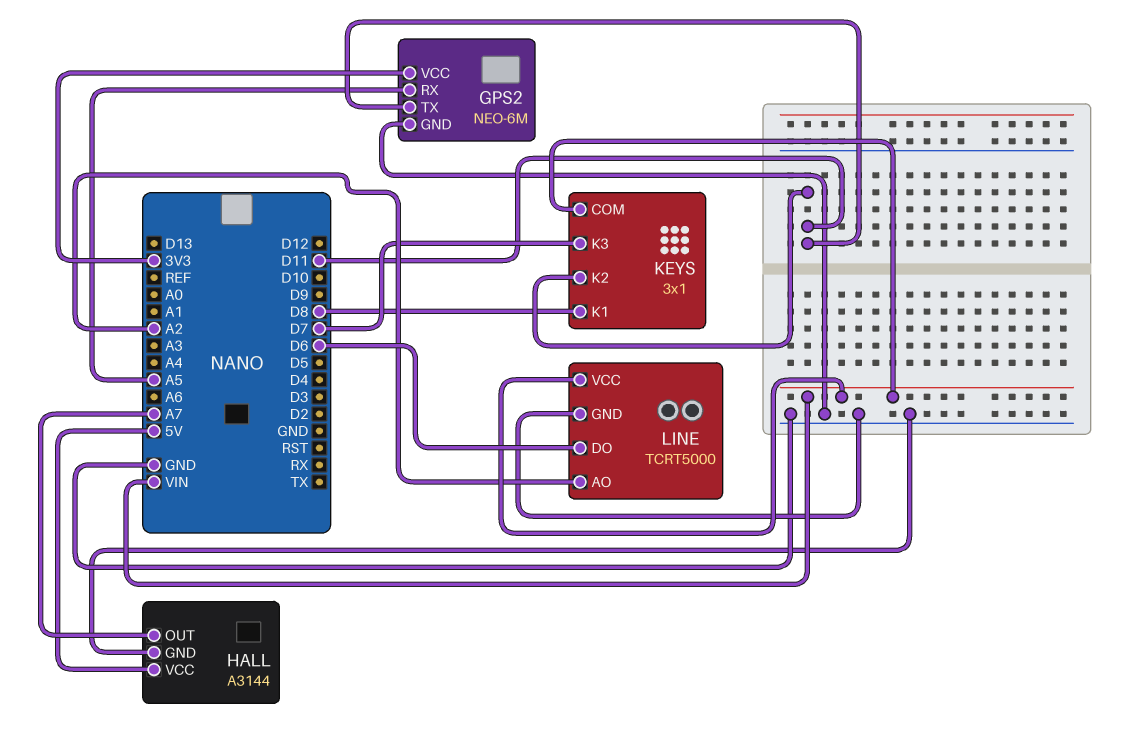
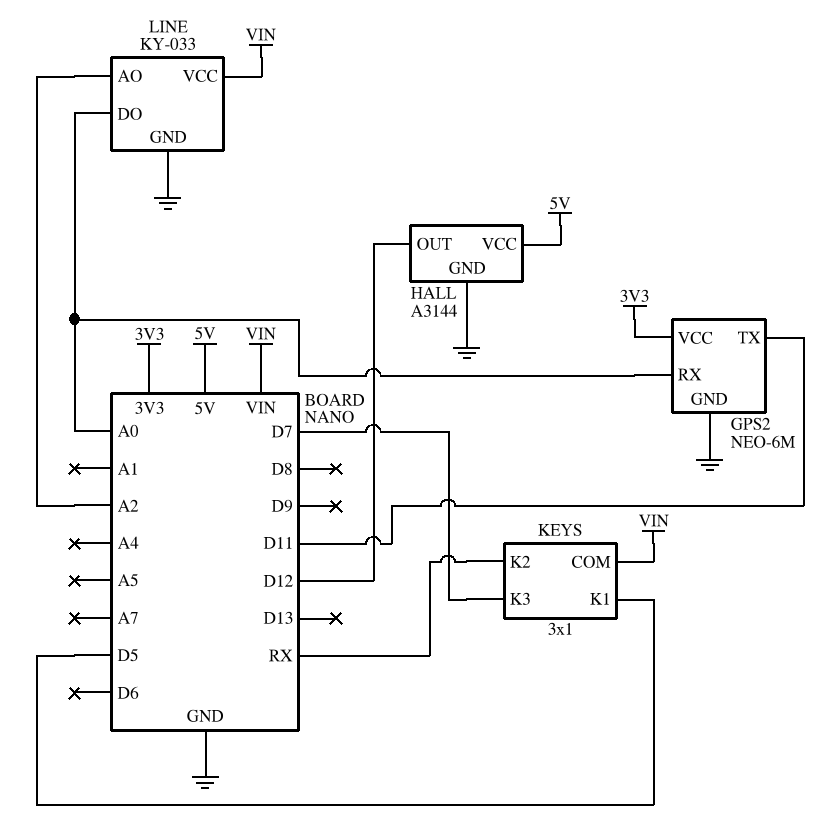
GPS2 pin RX: A5 -> A0
HALL pin OUT: A7 -> D12
KEYS pin K1: D8 -> D5
KEYS pin K2: D11 -> RX
LINE: TCRT5000 -> KY-033
LINE pin DO: D6 -> A0

